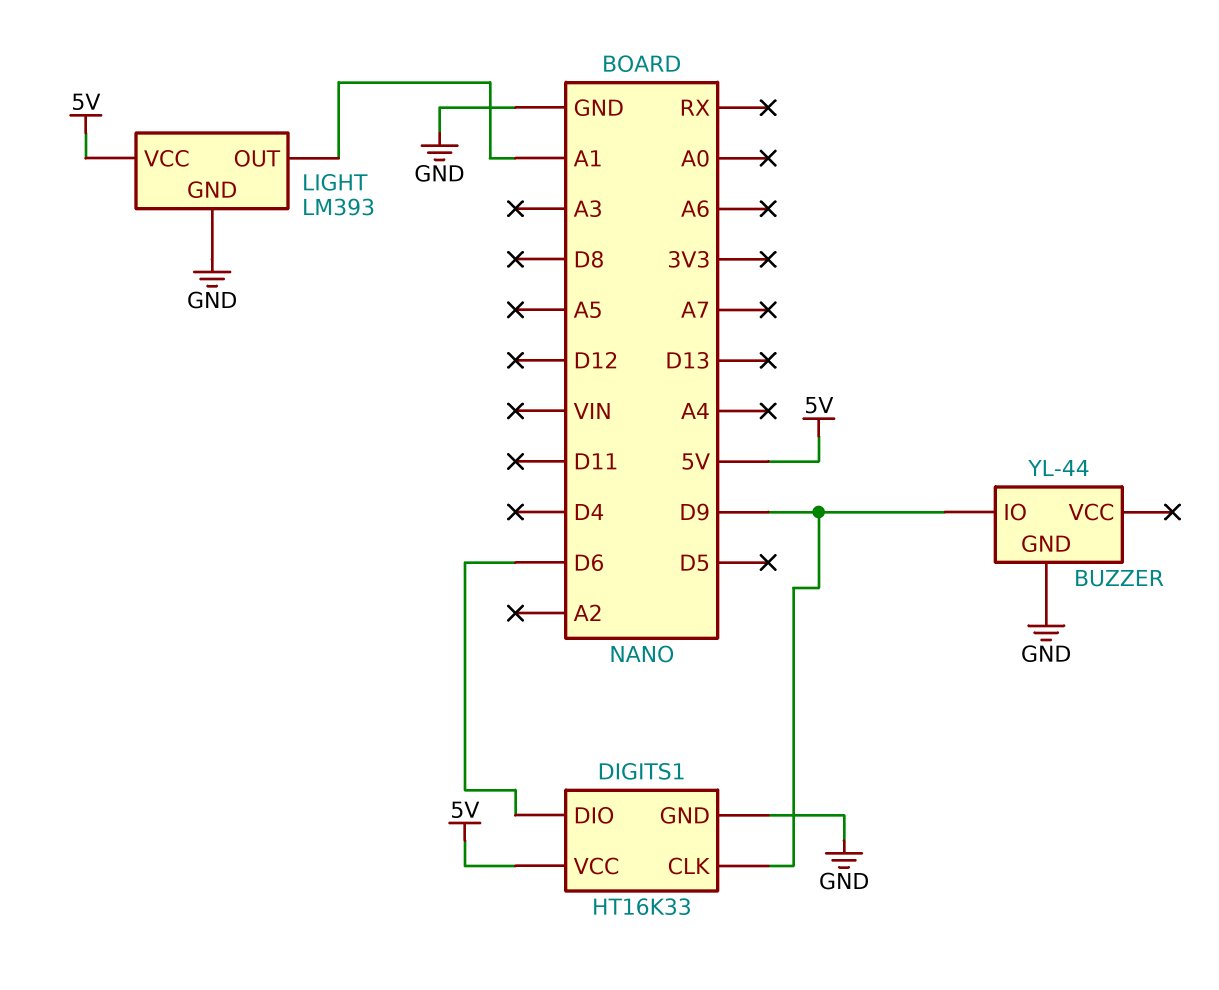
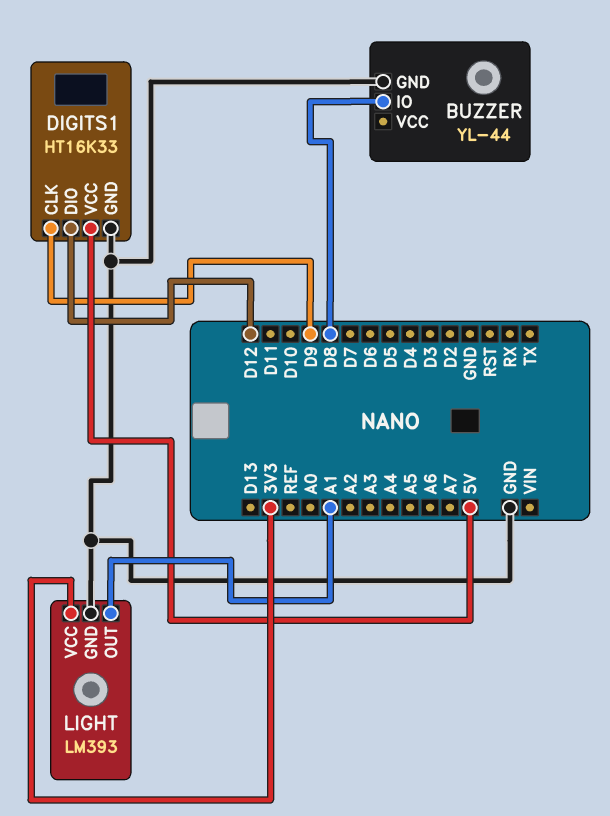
BUZZER pin IO: D9 -> D8
DIGITS1 pin DIO: D6 -> D12
LIGHT pin VCC: 5V -> 3V3

